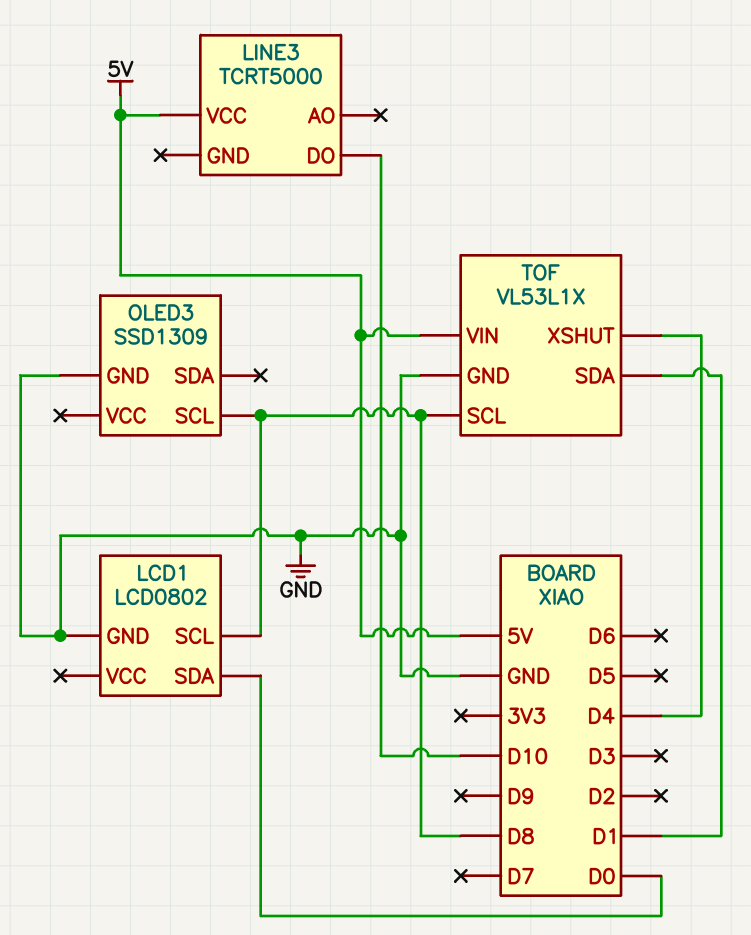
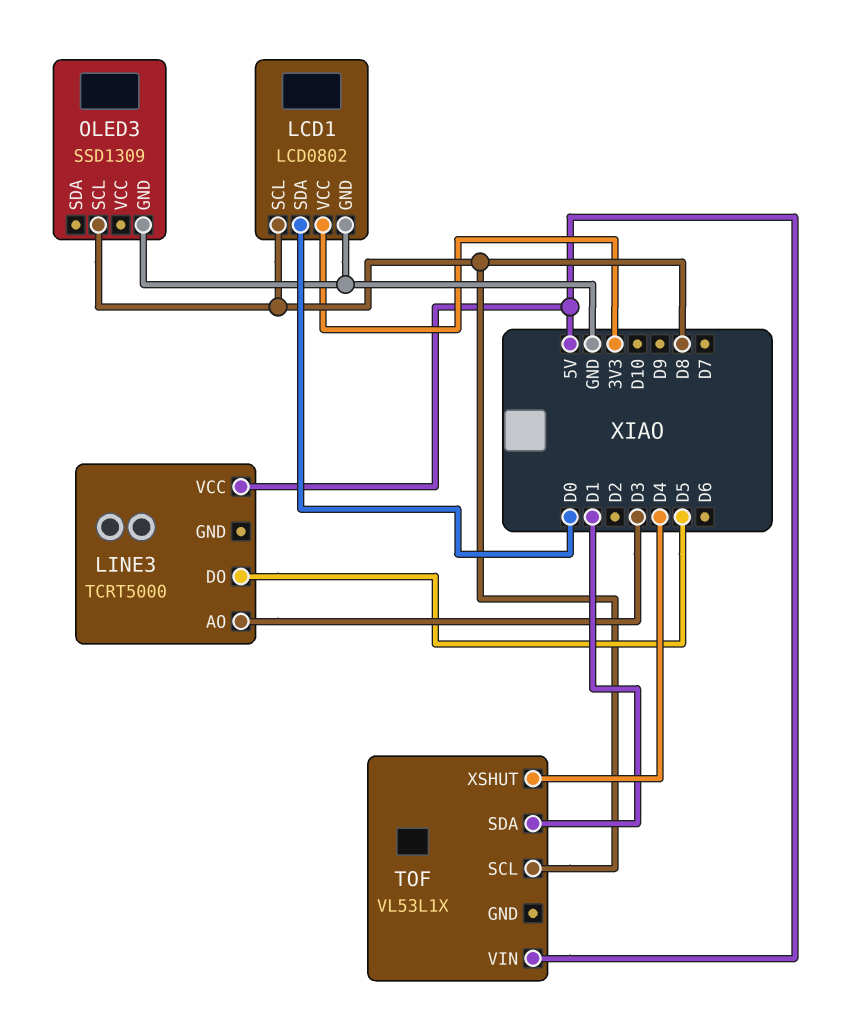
LCD1 pin VCC: none -> 3V3
LINE3 pin AO: none -> D3
LINE3 pin DO: D10 -> D5
TOF pin GND: GND -> none

